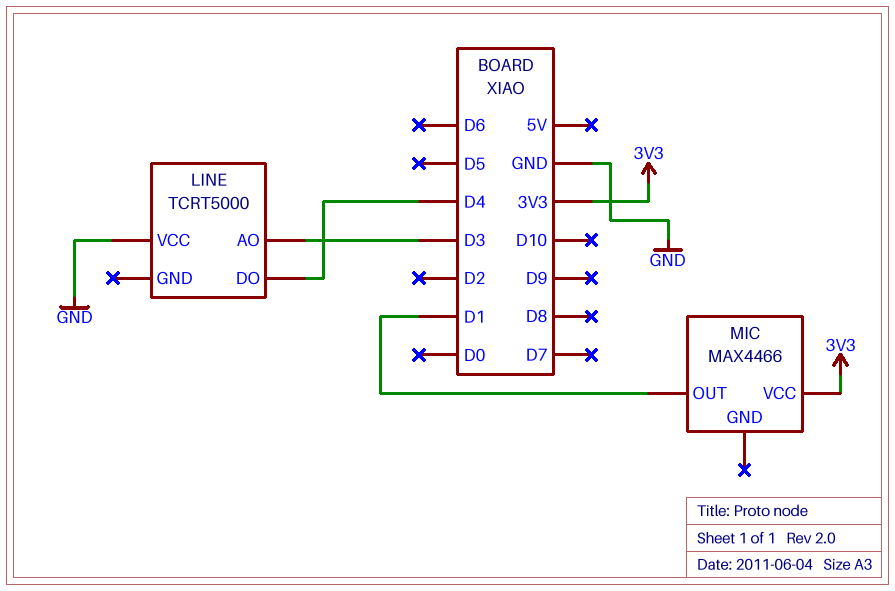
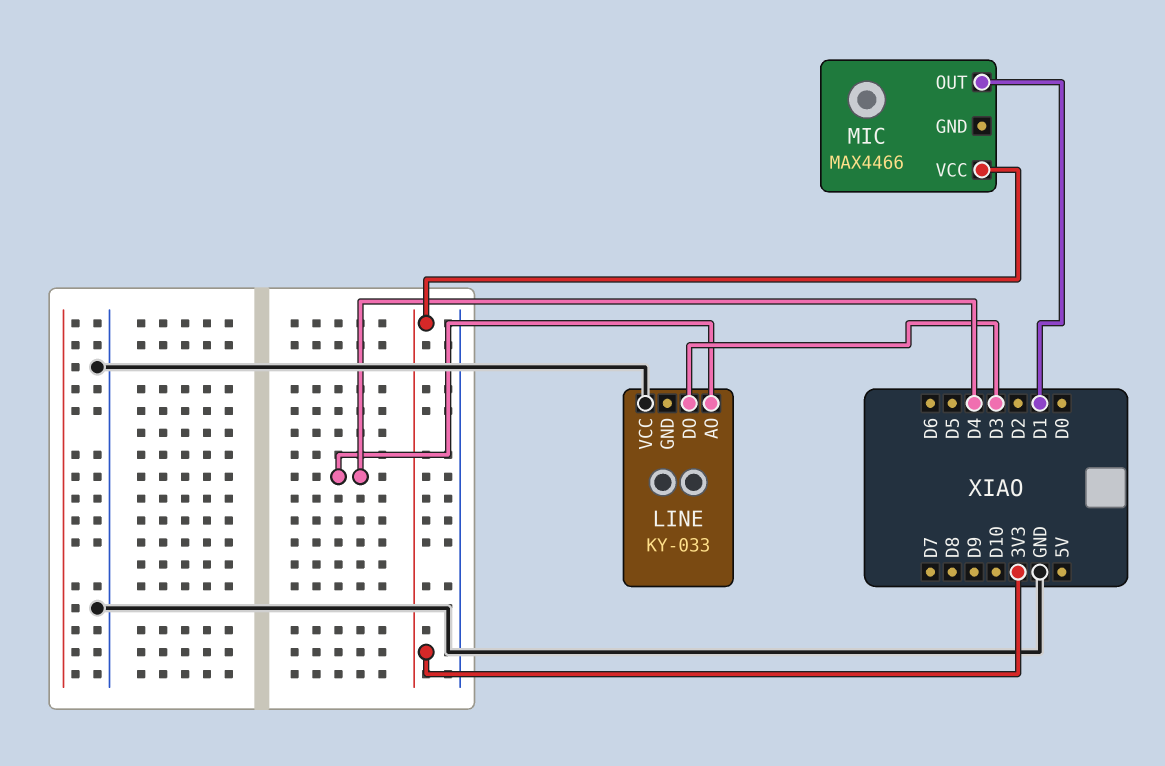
LINE: TCRT5000 -> KY-033
LINE pin AO: D3 -> D4
LINE pin DO: D4 -> D3

